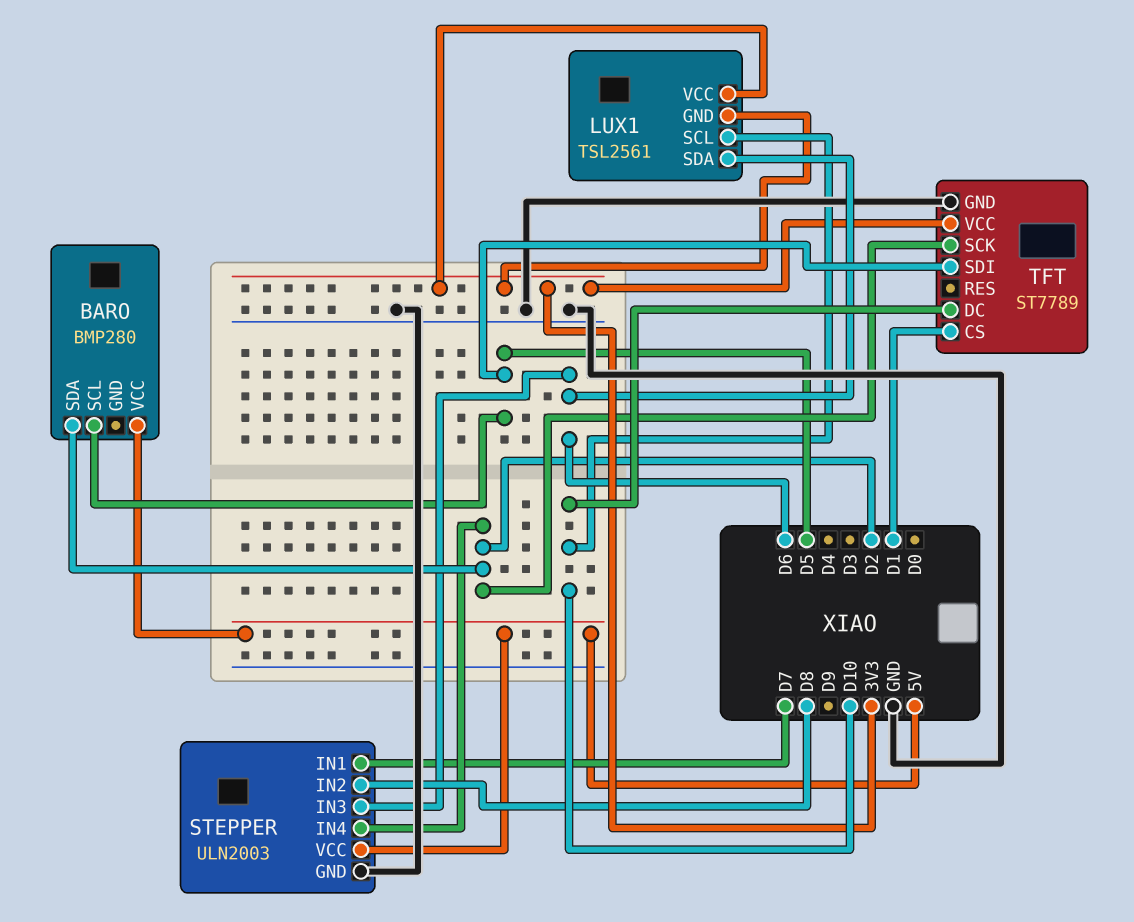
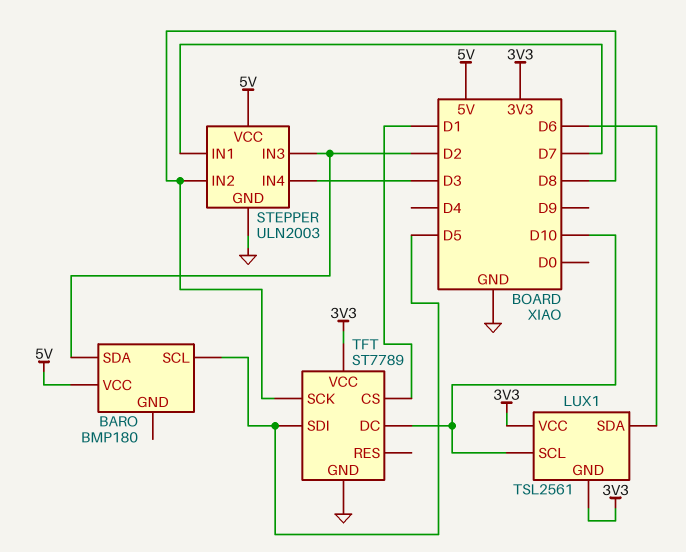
BARO: BMP280 -> BMP180
STEPPER pin IN3: D6 -> D2
STEPPER pin IN4: D2 -> D3
TFT pin SCK: D2 -> D8

